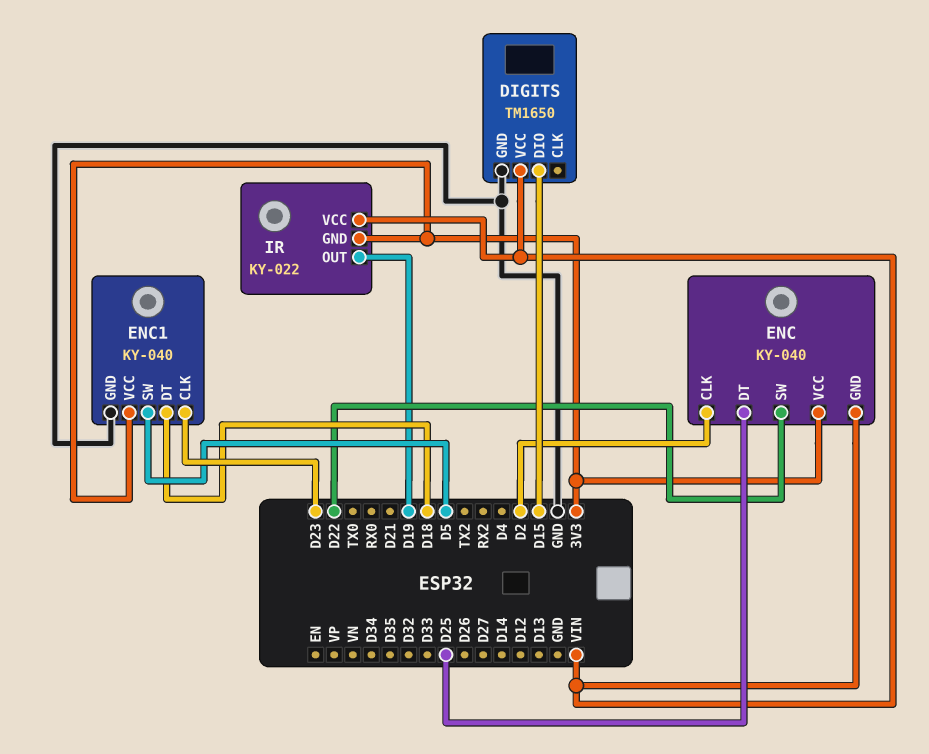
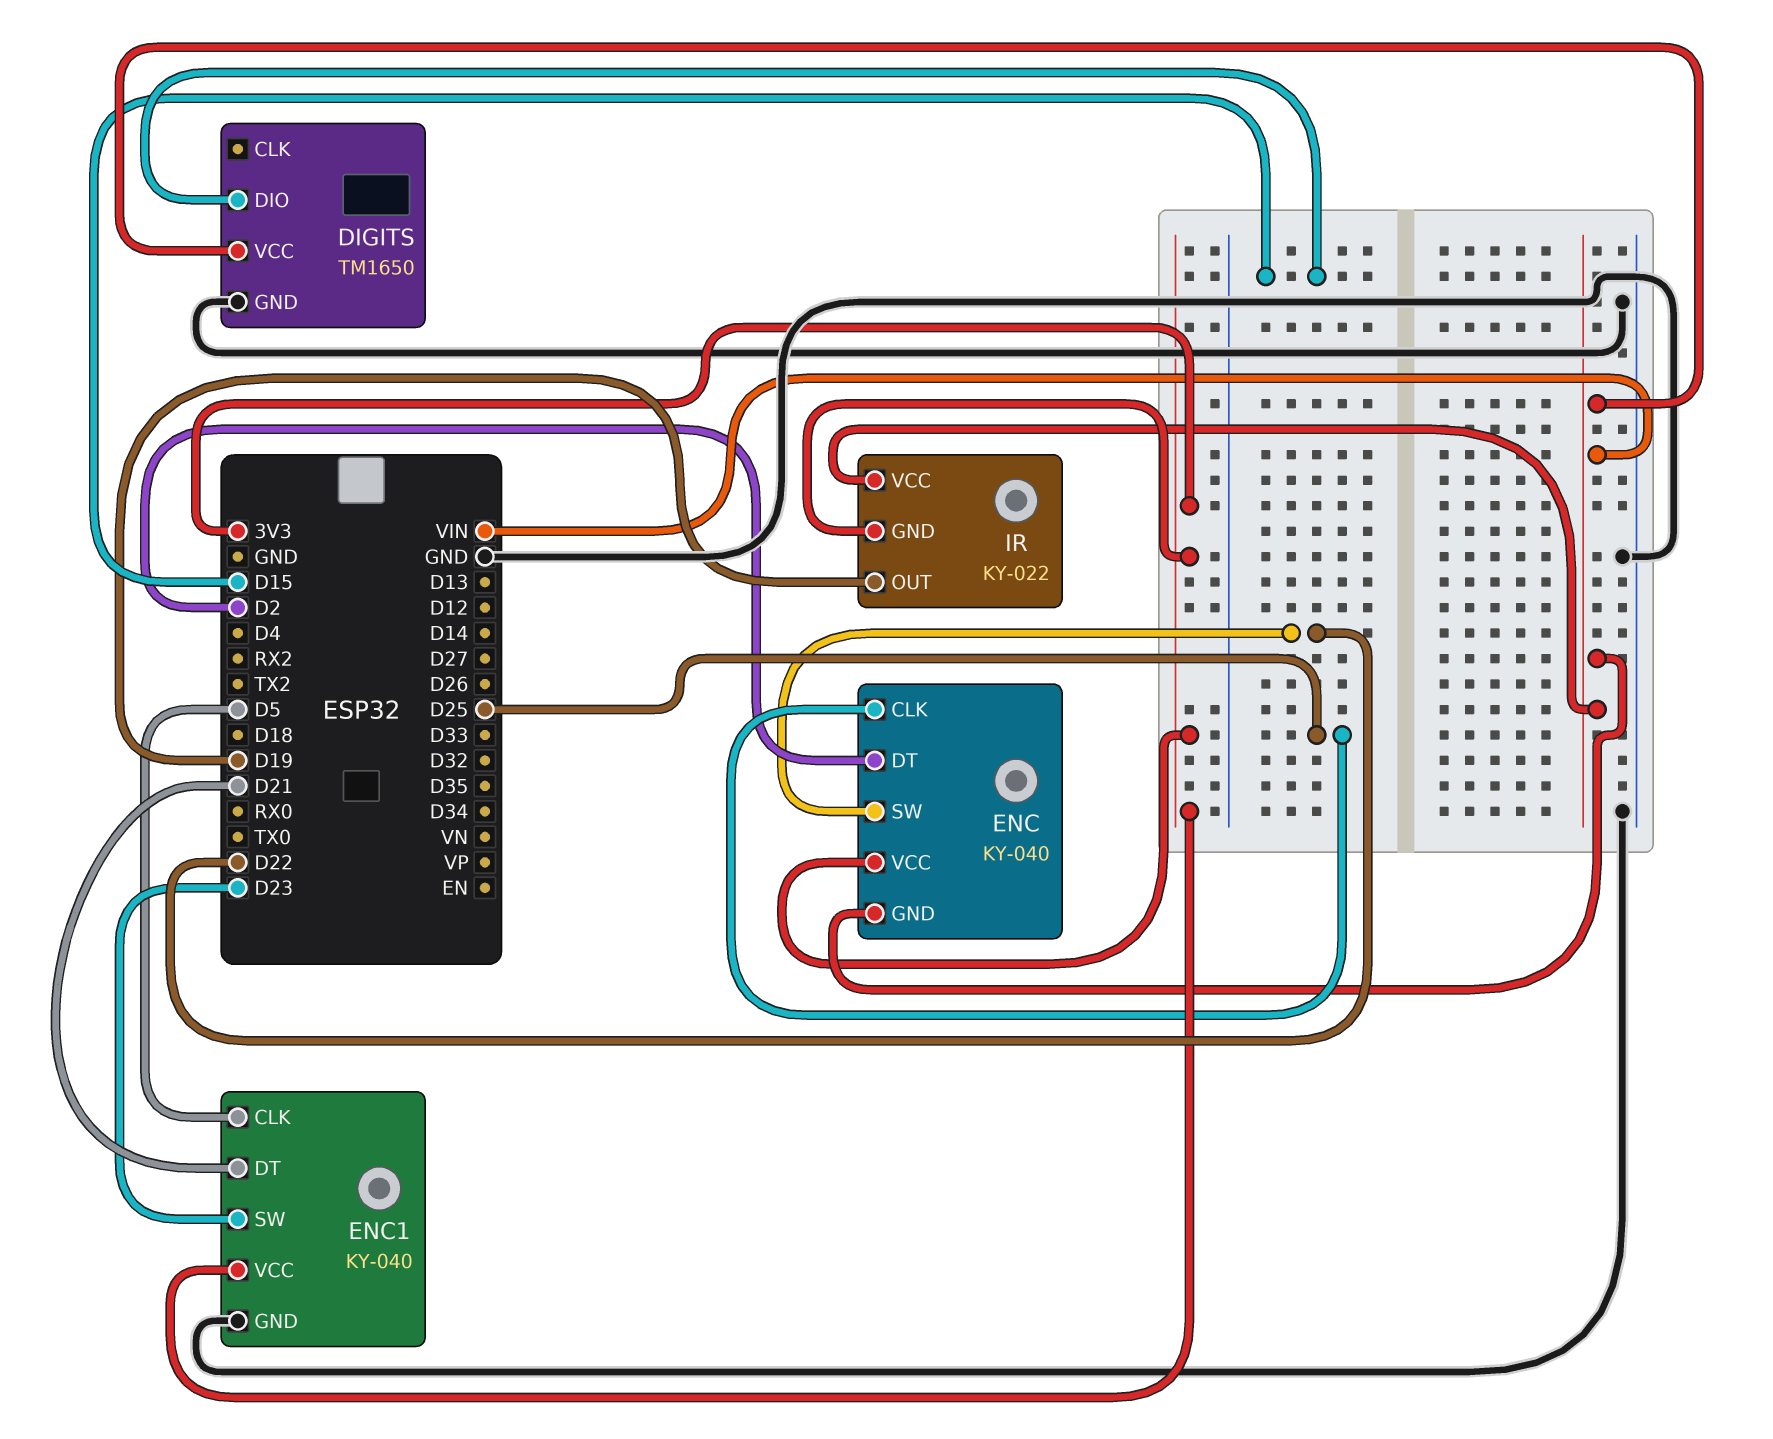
ENC pin CLK: D2 -> D25
ENC pin DT: D25 -> D2
ENC1 pin CLK: D23 -> D5
ENC1 pin DT: D18 -> D21
ENC1 pin SW: D5 -> D23

